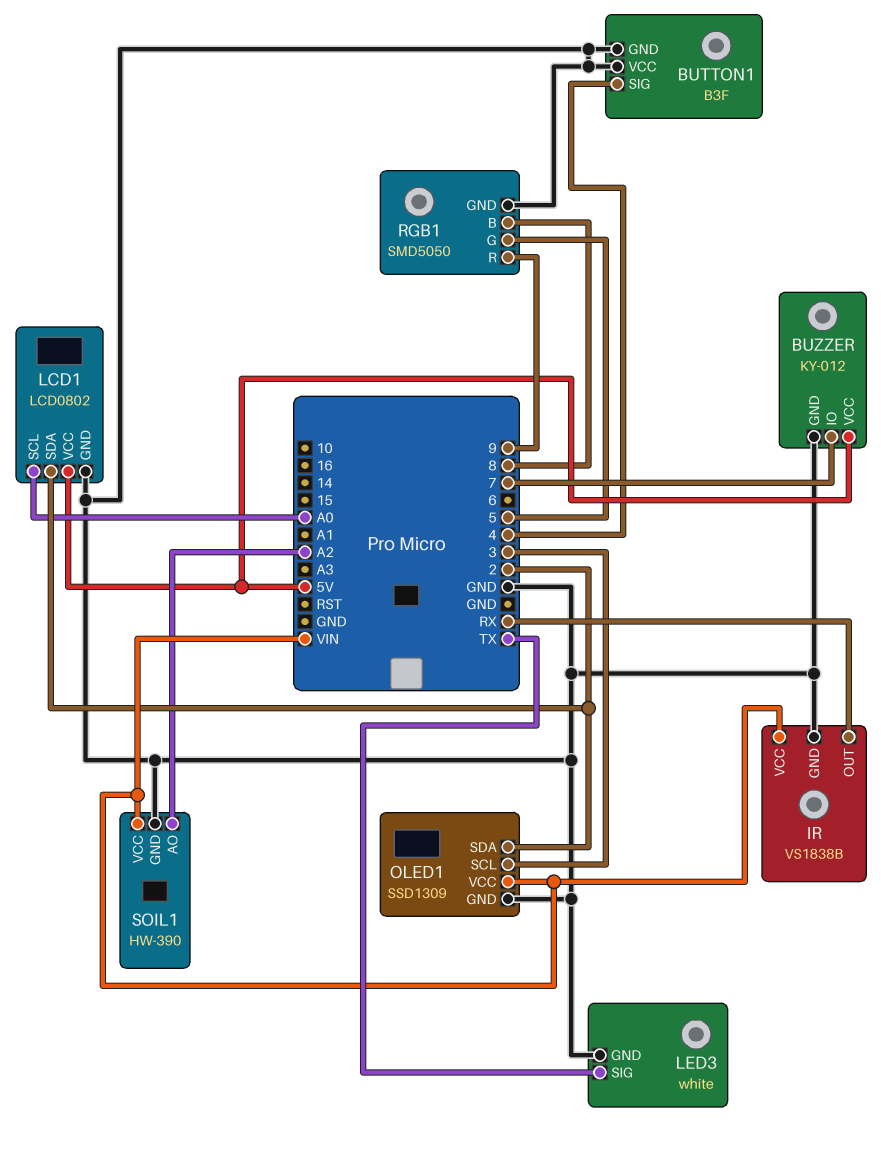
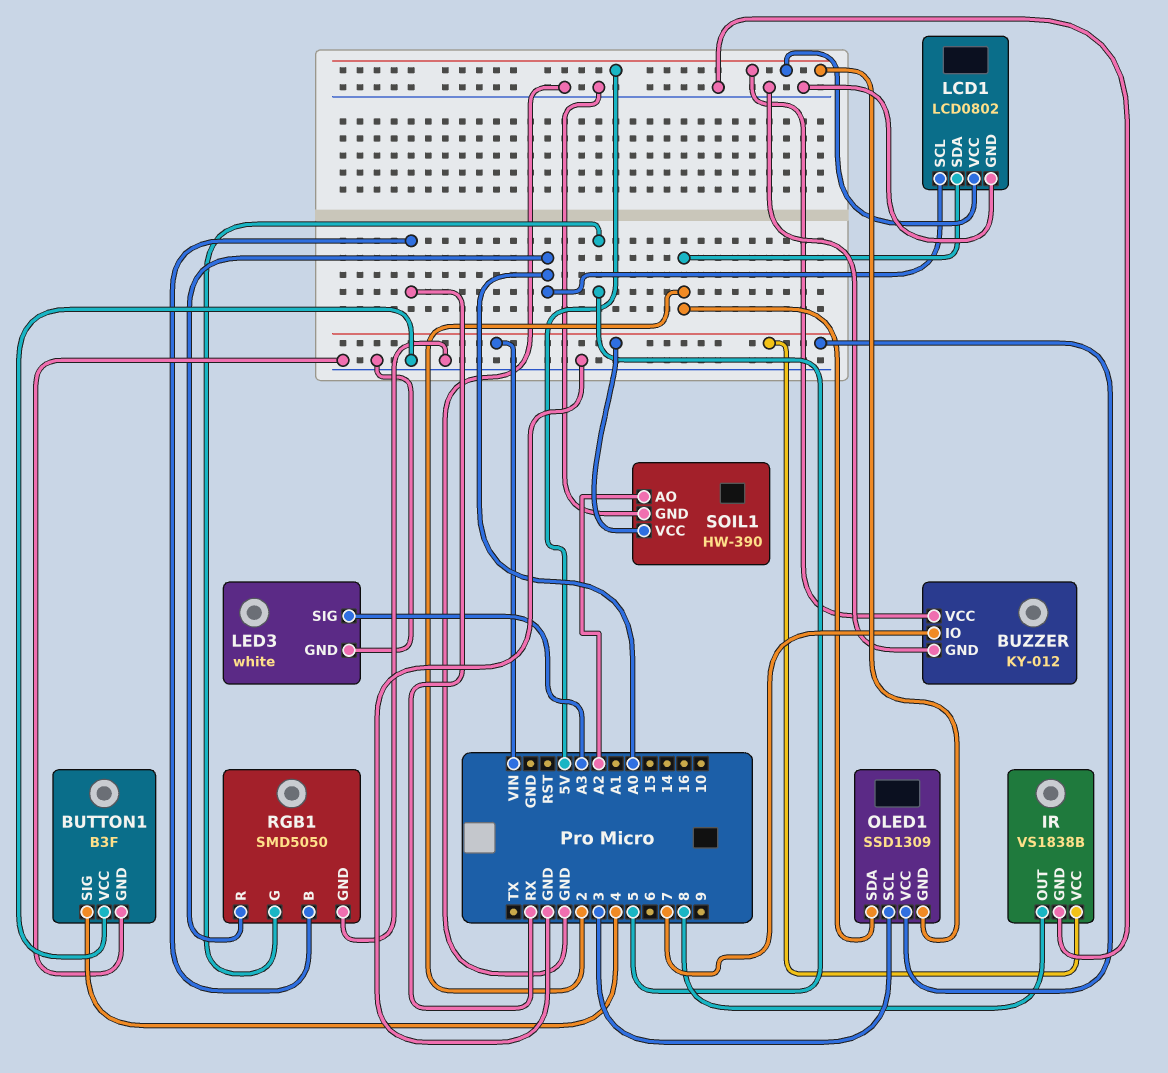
IR pin OUT: RX -> 8
LED3 pin SIG: TX -> A3
OLED1 pin GND: GND -> 5V
RGB1 pin B: 8 -> RX
RGB1 pin R: 9 -> A0

